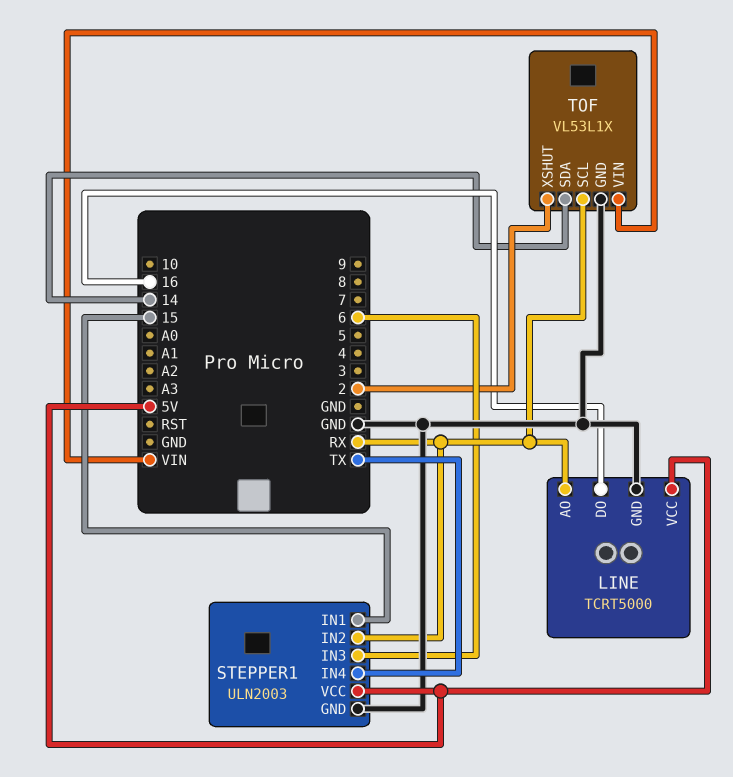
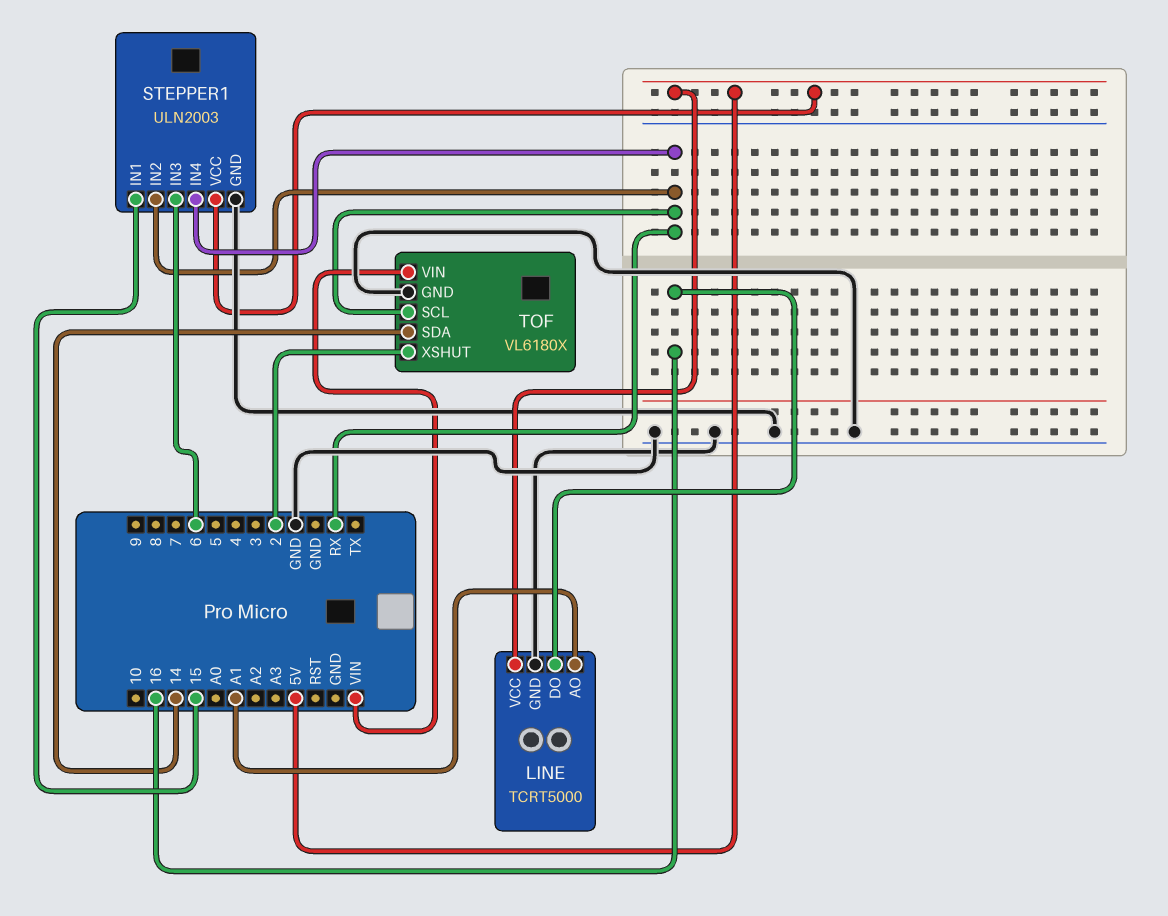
LINE pin AO: RX -> A1
STEPPER1 pin IN4: TX -> RX
TOF: VL53L1X -> VL6180X

